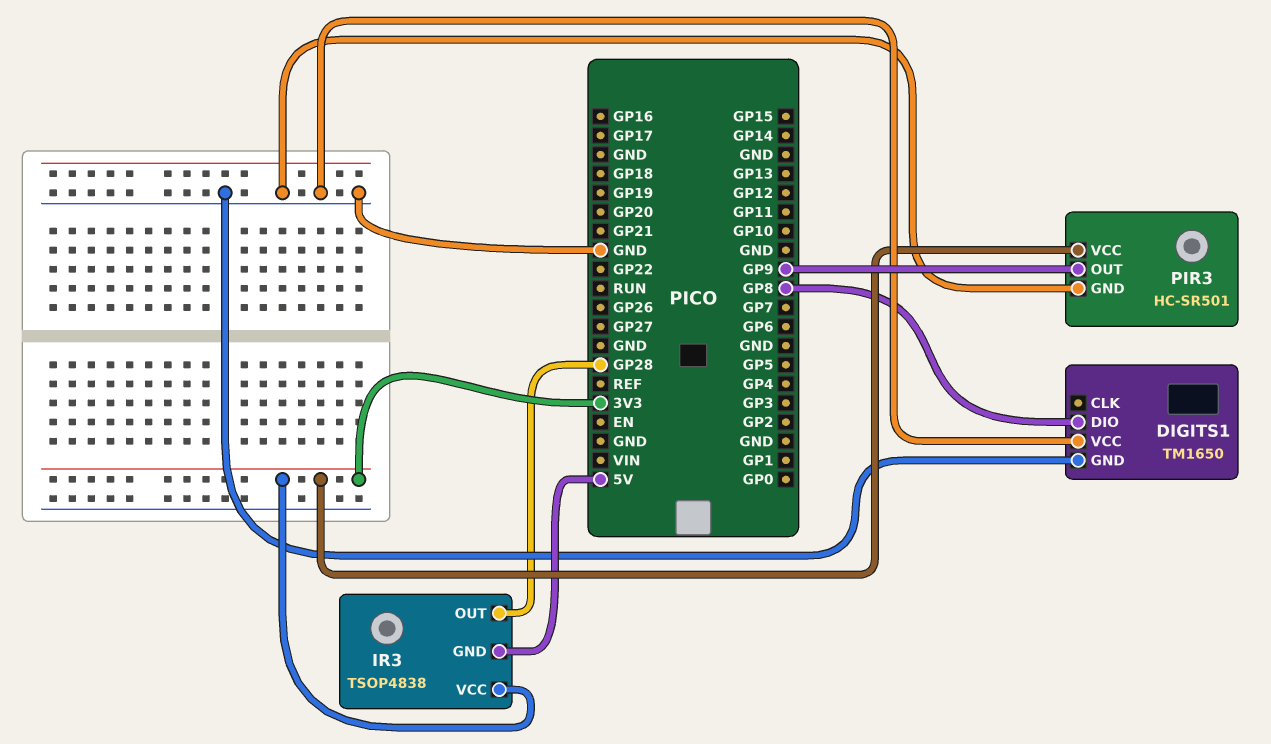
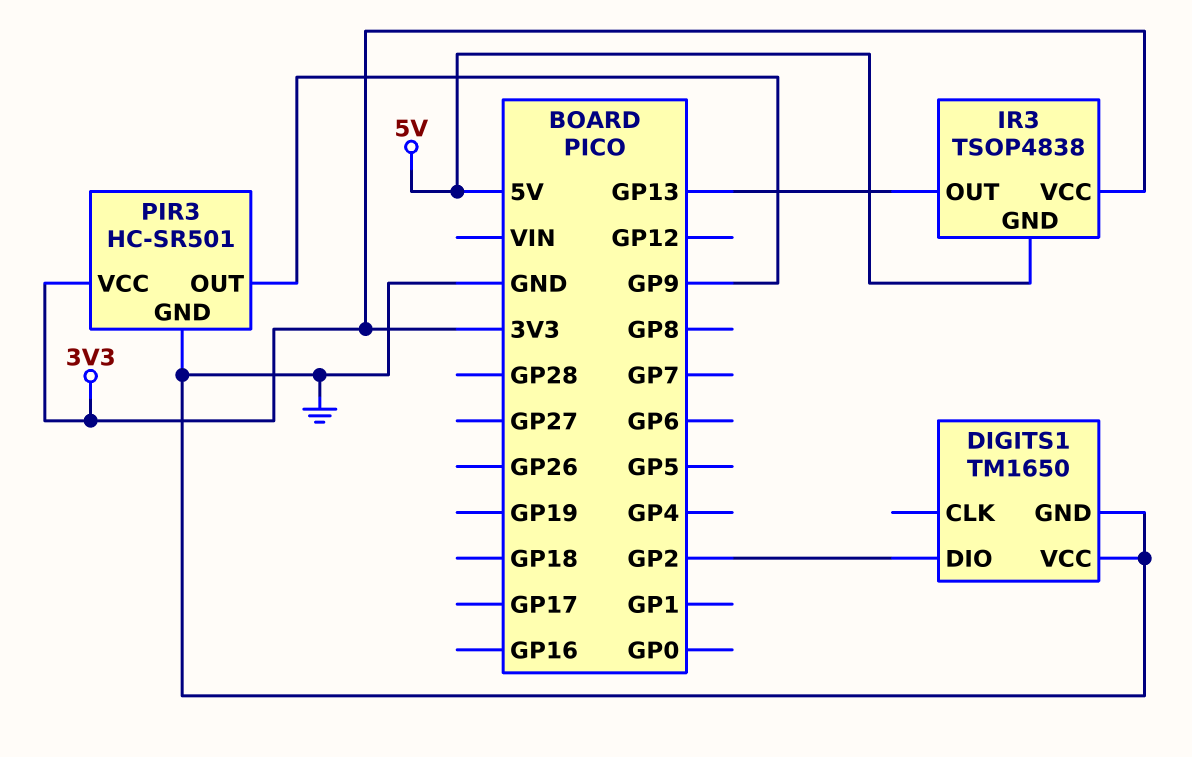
DIGITS1 pin DIO: GP8 -> GP2
IR3 pin OUT: GP28 -> GP13

